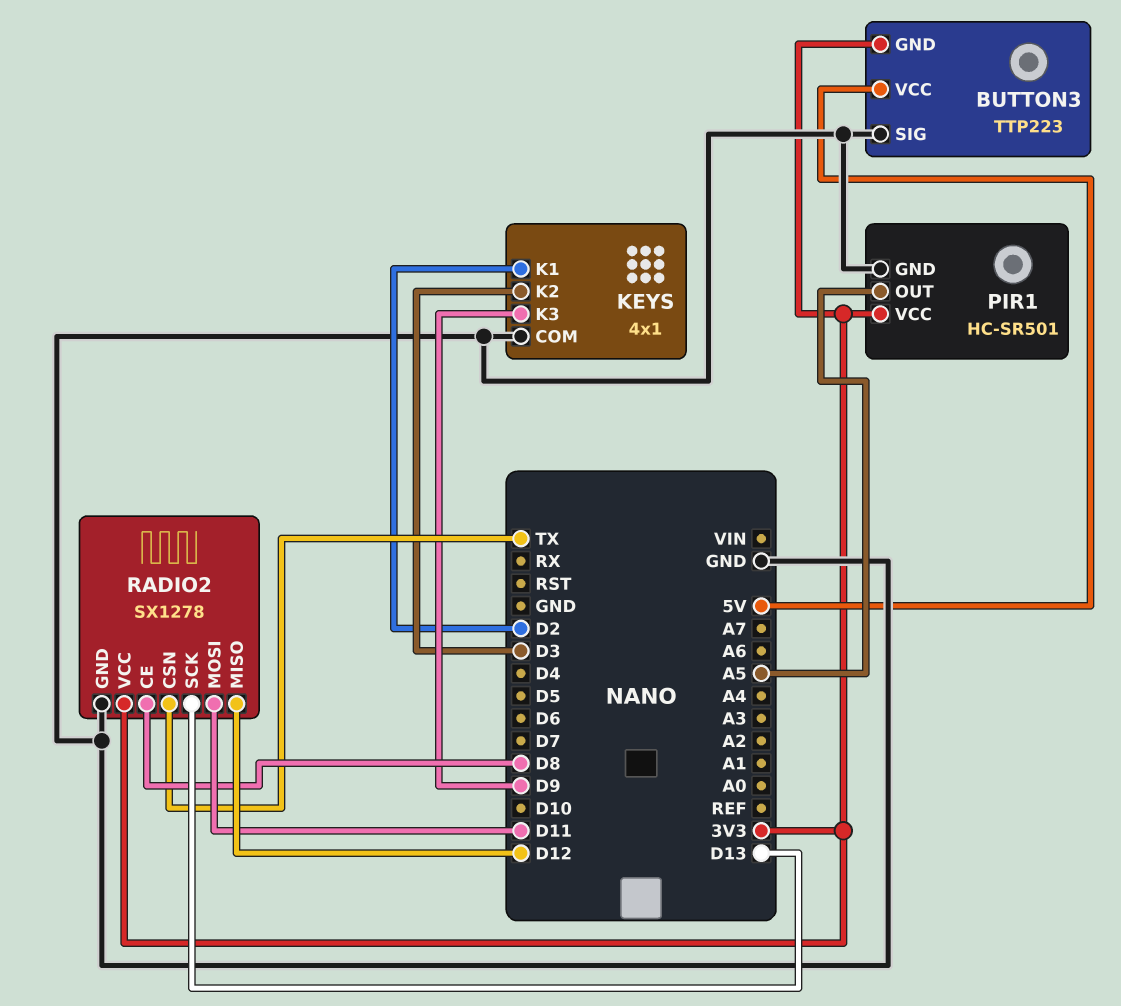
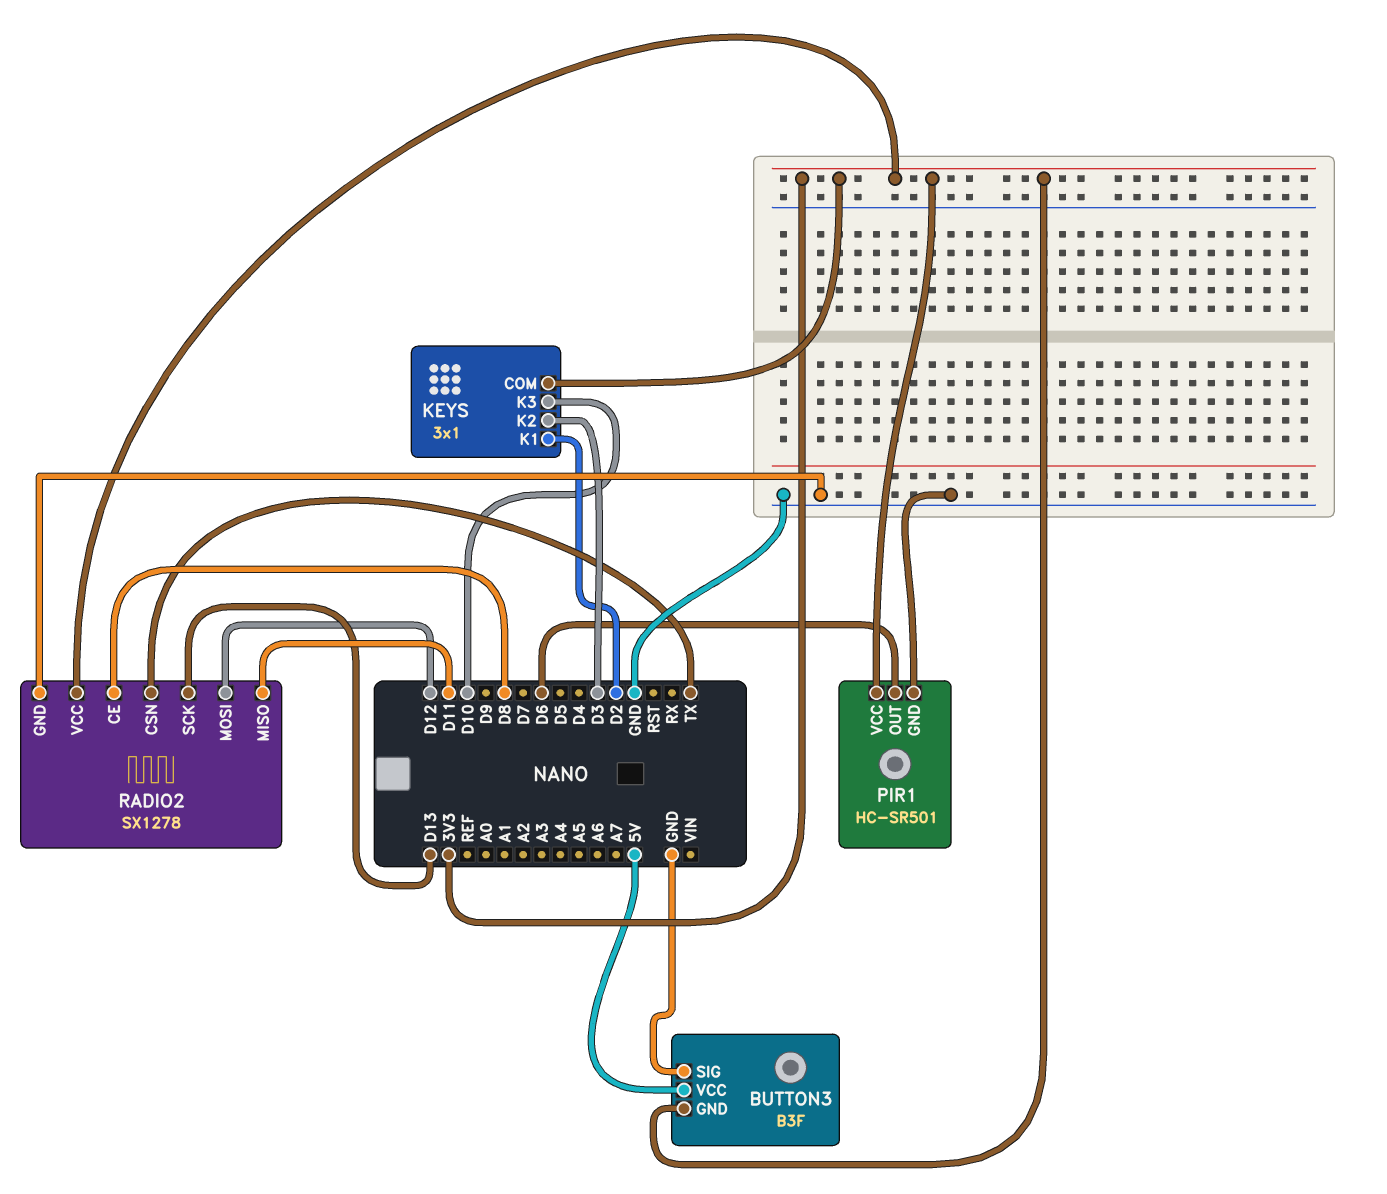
BUTTON3: TTP223 -> B3F
KEYS: 4x1 -> 3x1
KEYS pin COM: GND -> 3V3
KEYS pin K3: D9 -> D10
PIR1 pin OUT: A5 -> D6
RADIO2 pin MISO: D12 -> D11
RADIO2 pin MOSI: D11 -> D12

